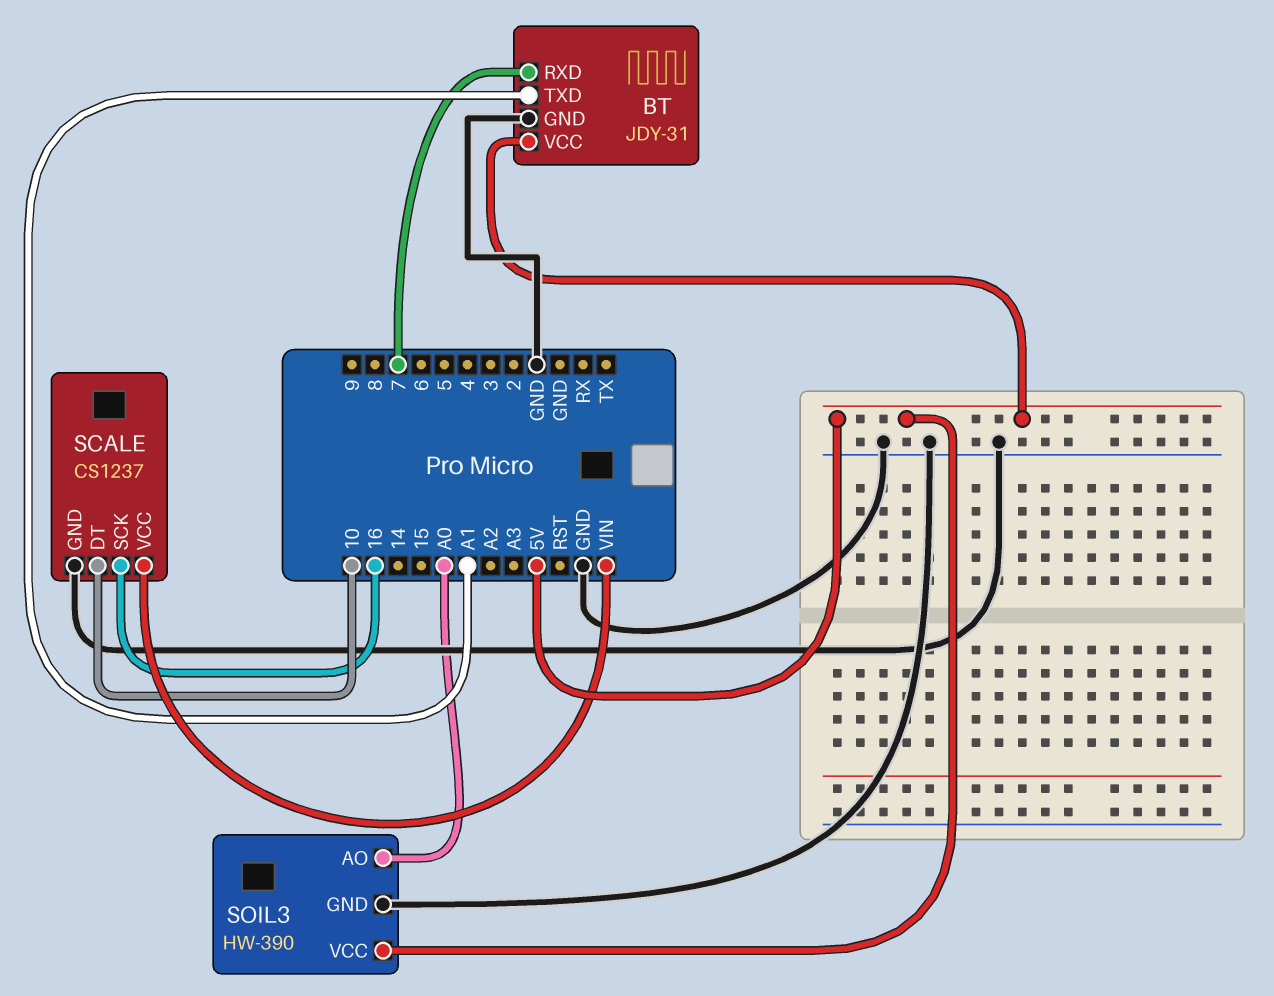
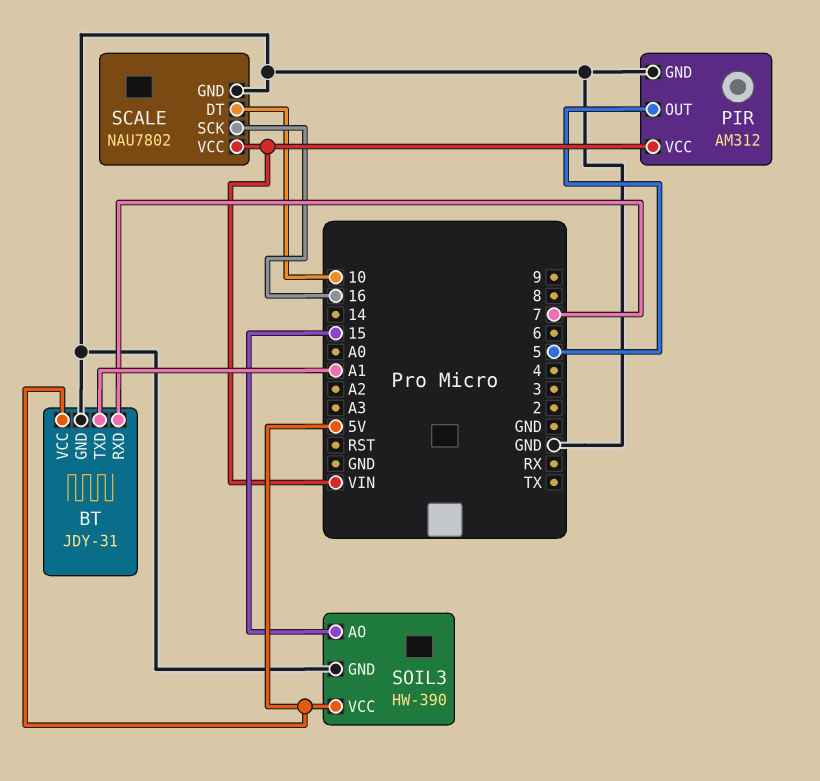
PIR: none -> AM312
PIR pin GND: none -> GND
PIR pin OUT: none -> 5
PIR pin VCC: none -> VIN
SCALE: CS1237 -> NAU7802
SOIL3 pin AO: A0 -> 15

